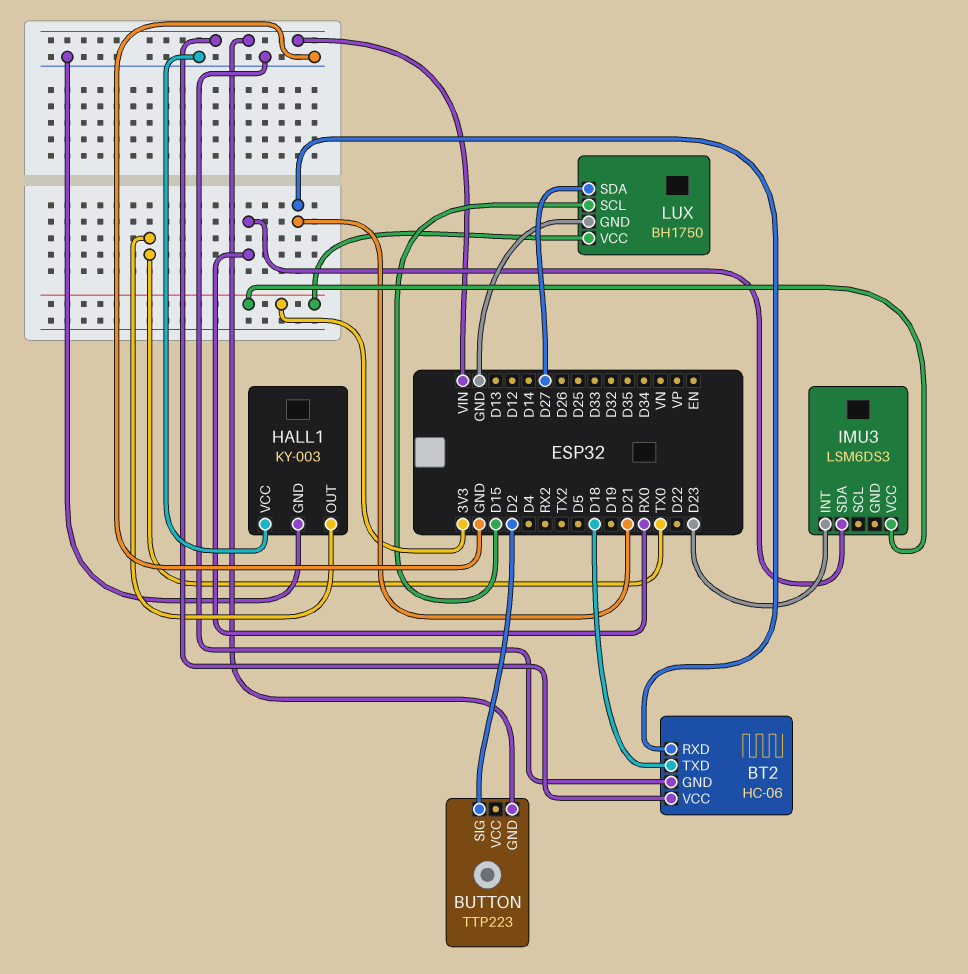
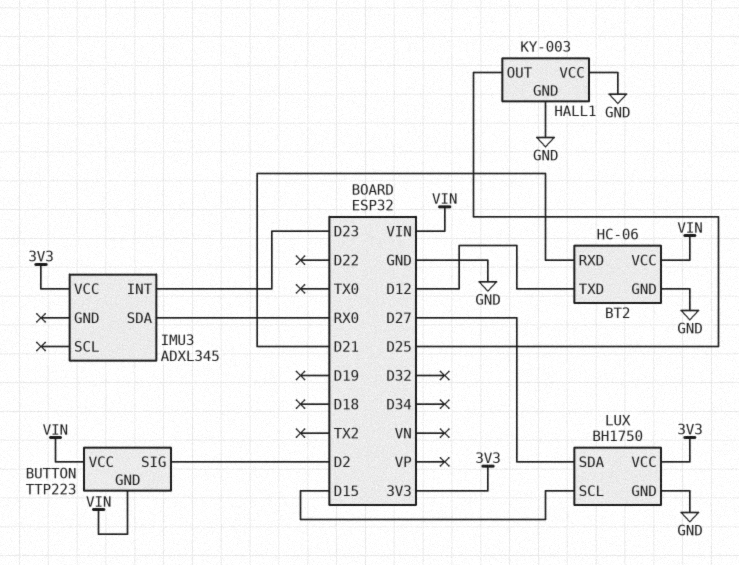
BT2 pin TXD: D18 -> D12
BUTTON pin VCC: none -> VIN
HALL1 pin OUT: TX0 -> D25
IMU3: LSM6DS3 -> ADXL345

